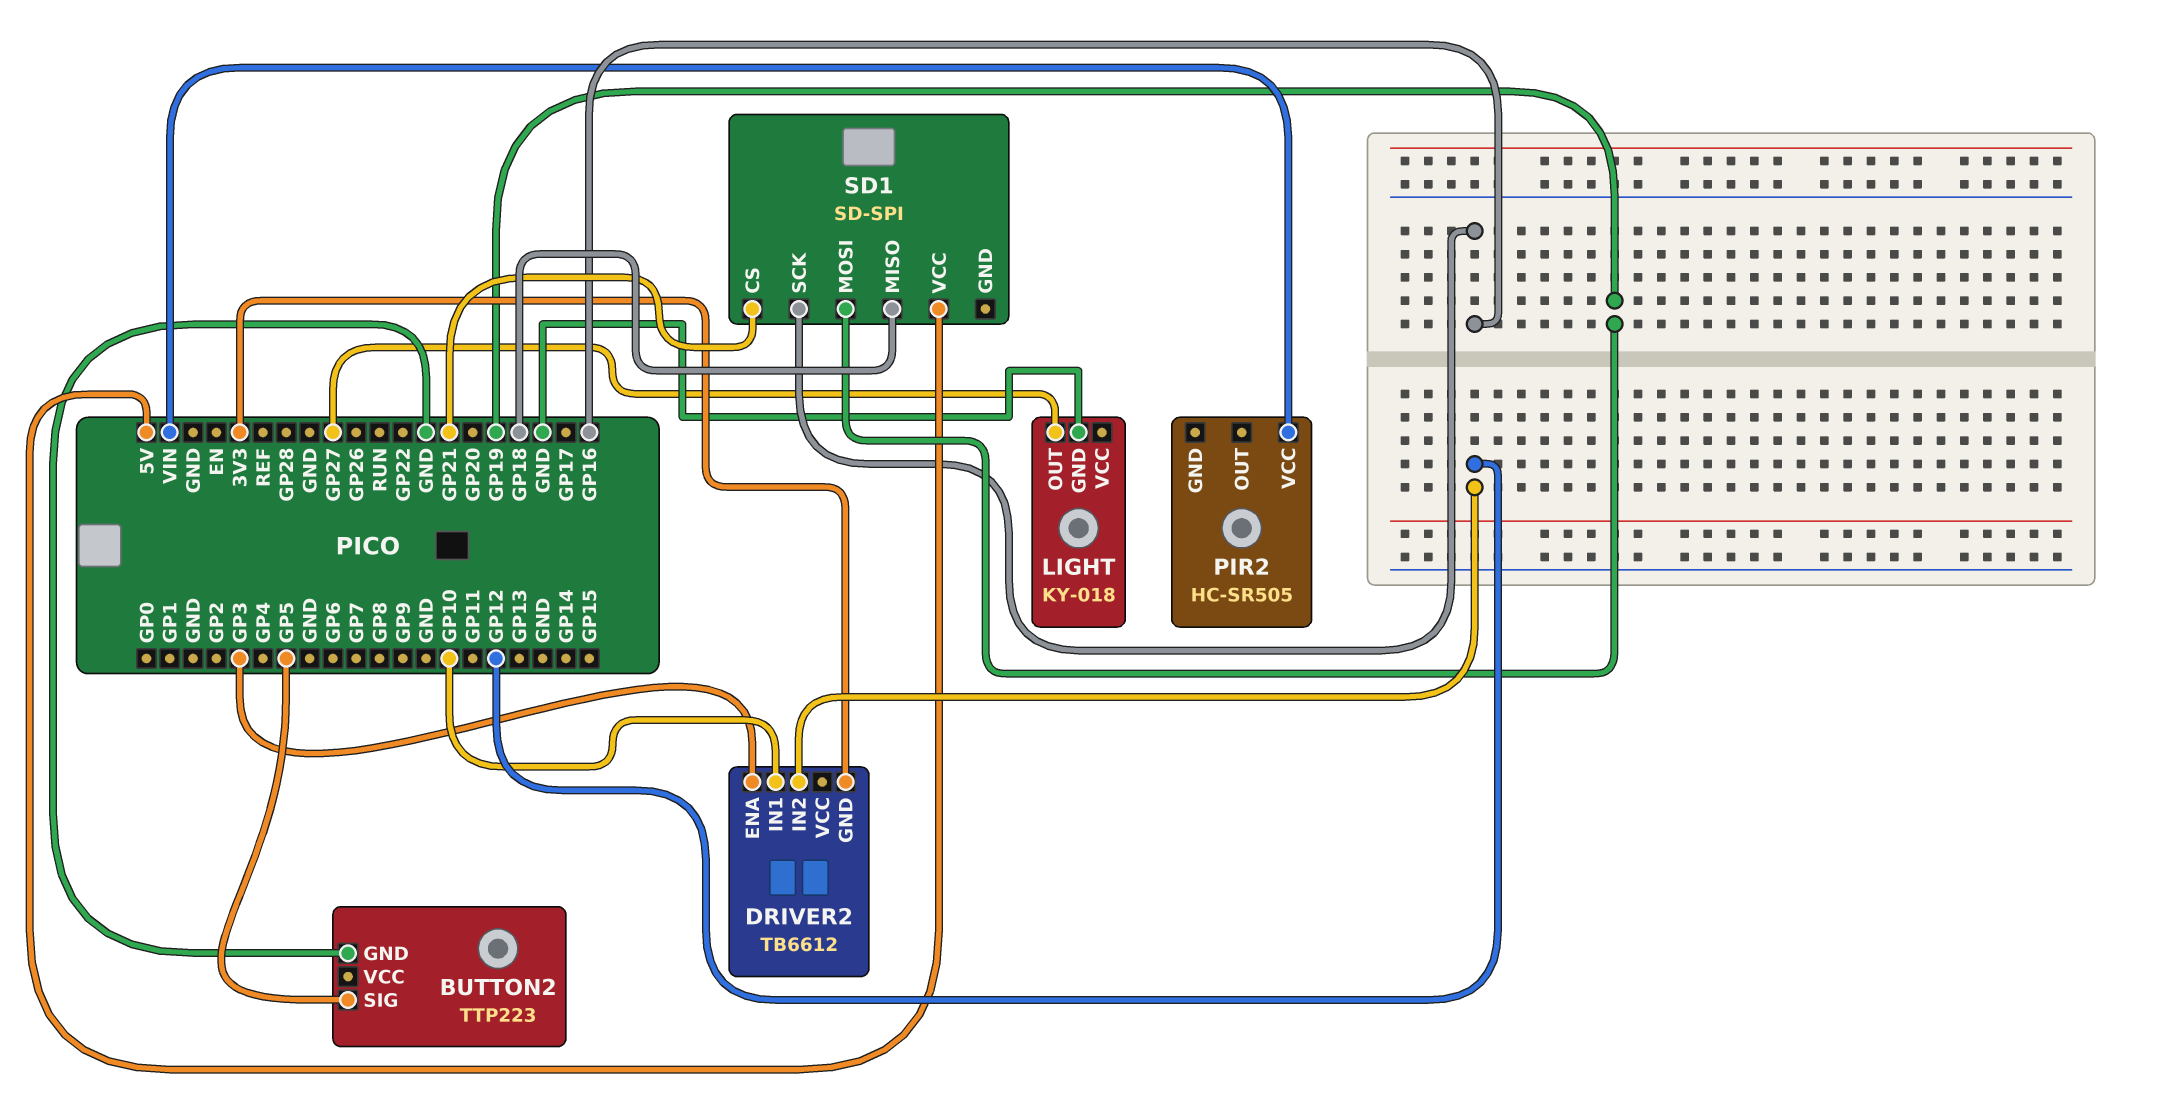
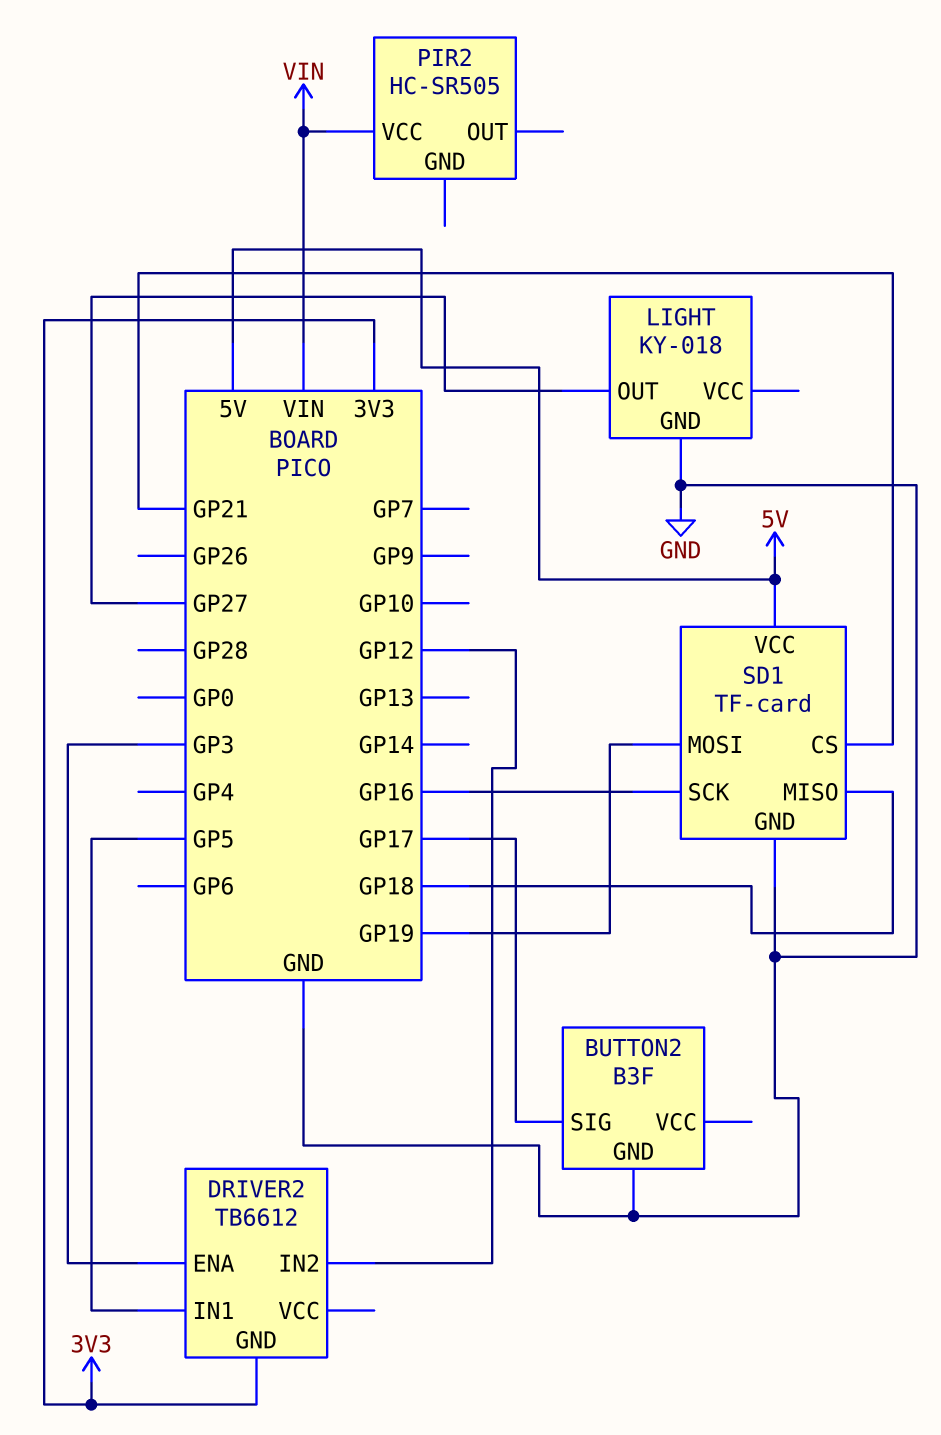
BUTTON2: TTP223 -> B3F
BUTTON2 pin SIG: GP5 -> GP17
DRIVER2 pin IN1: GP10 -> GP5
SD1: SD-SPI -> TF-card
SD1 pin GND: none -> GND

